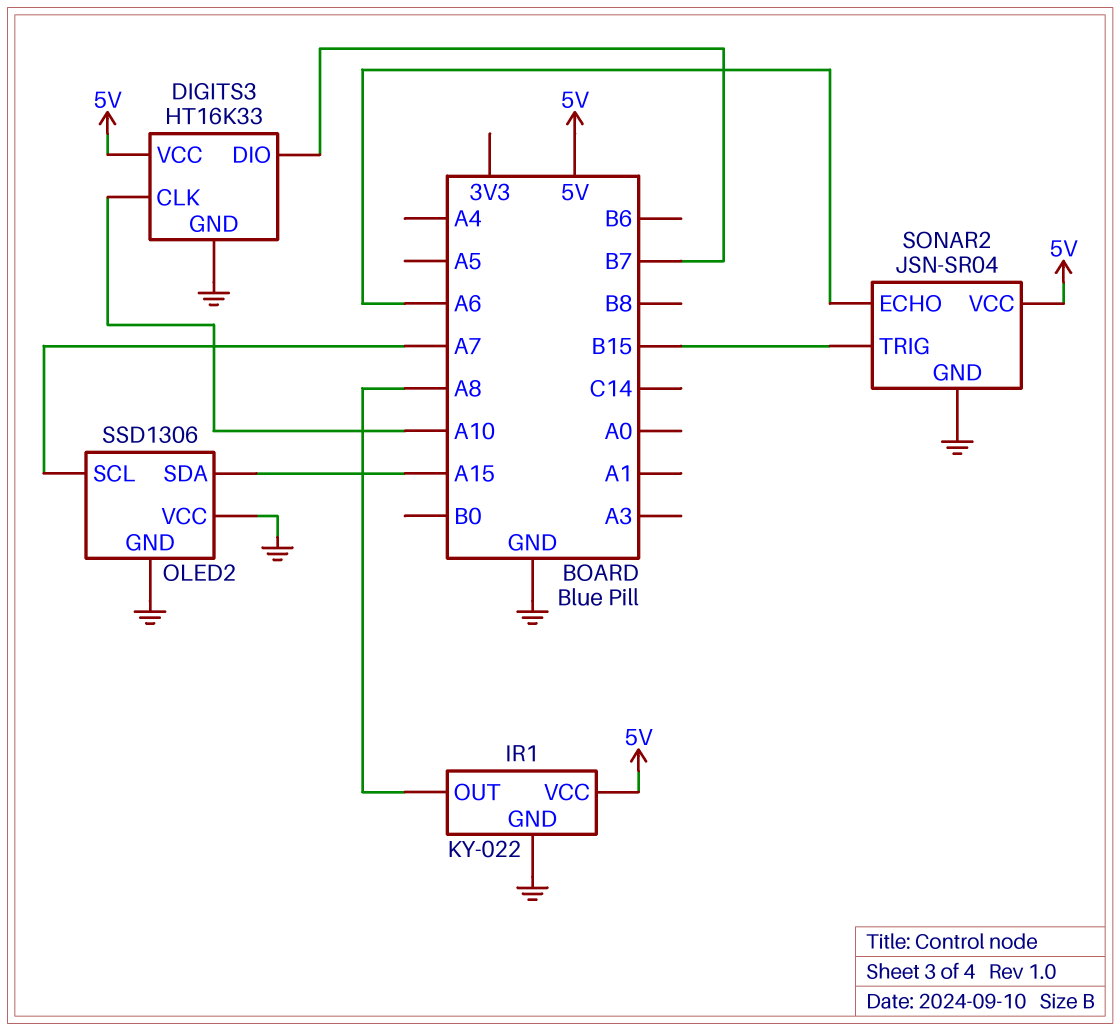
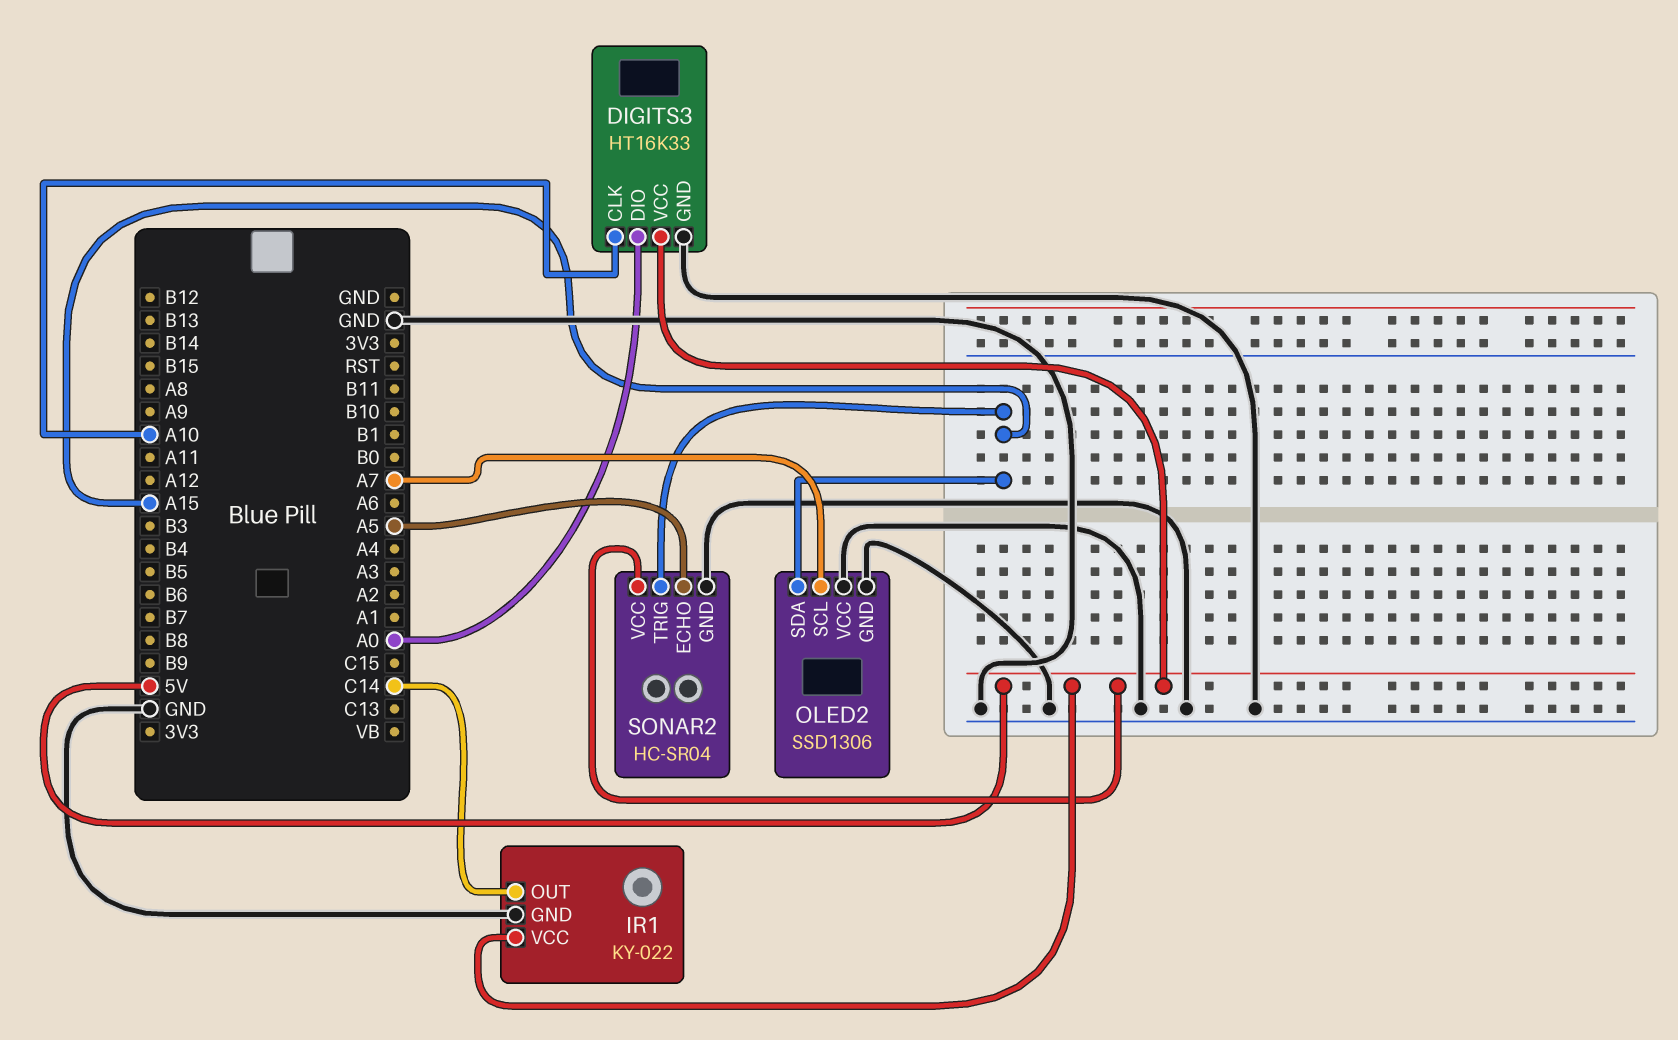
DIGITS3 pin DIO: B7 -> A0
IR1 pin OUT: A8 -> C14
SONAR2: JSN-SR04 -> HC-SR04
SONAR2 pin ECHO: A6 -> A5
SONAR2 pin TRIG: B15 -> A15

